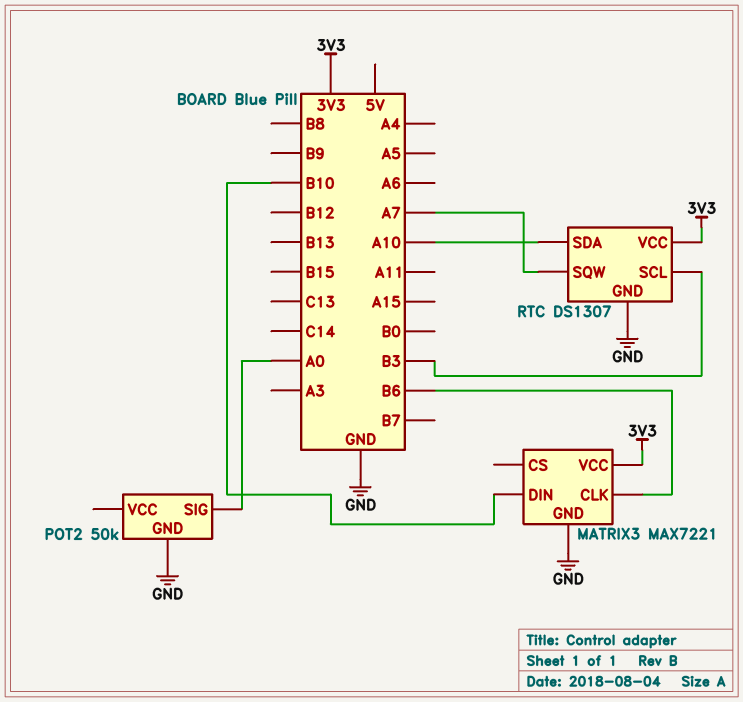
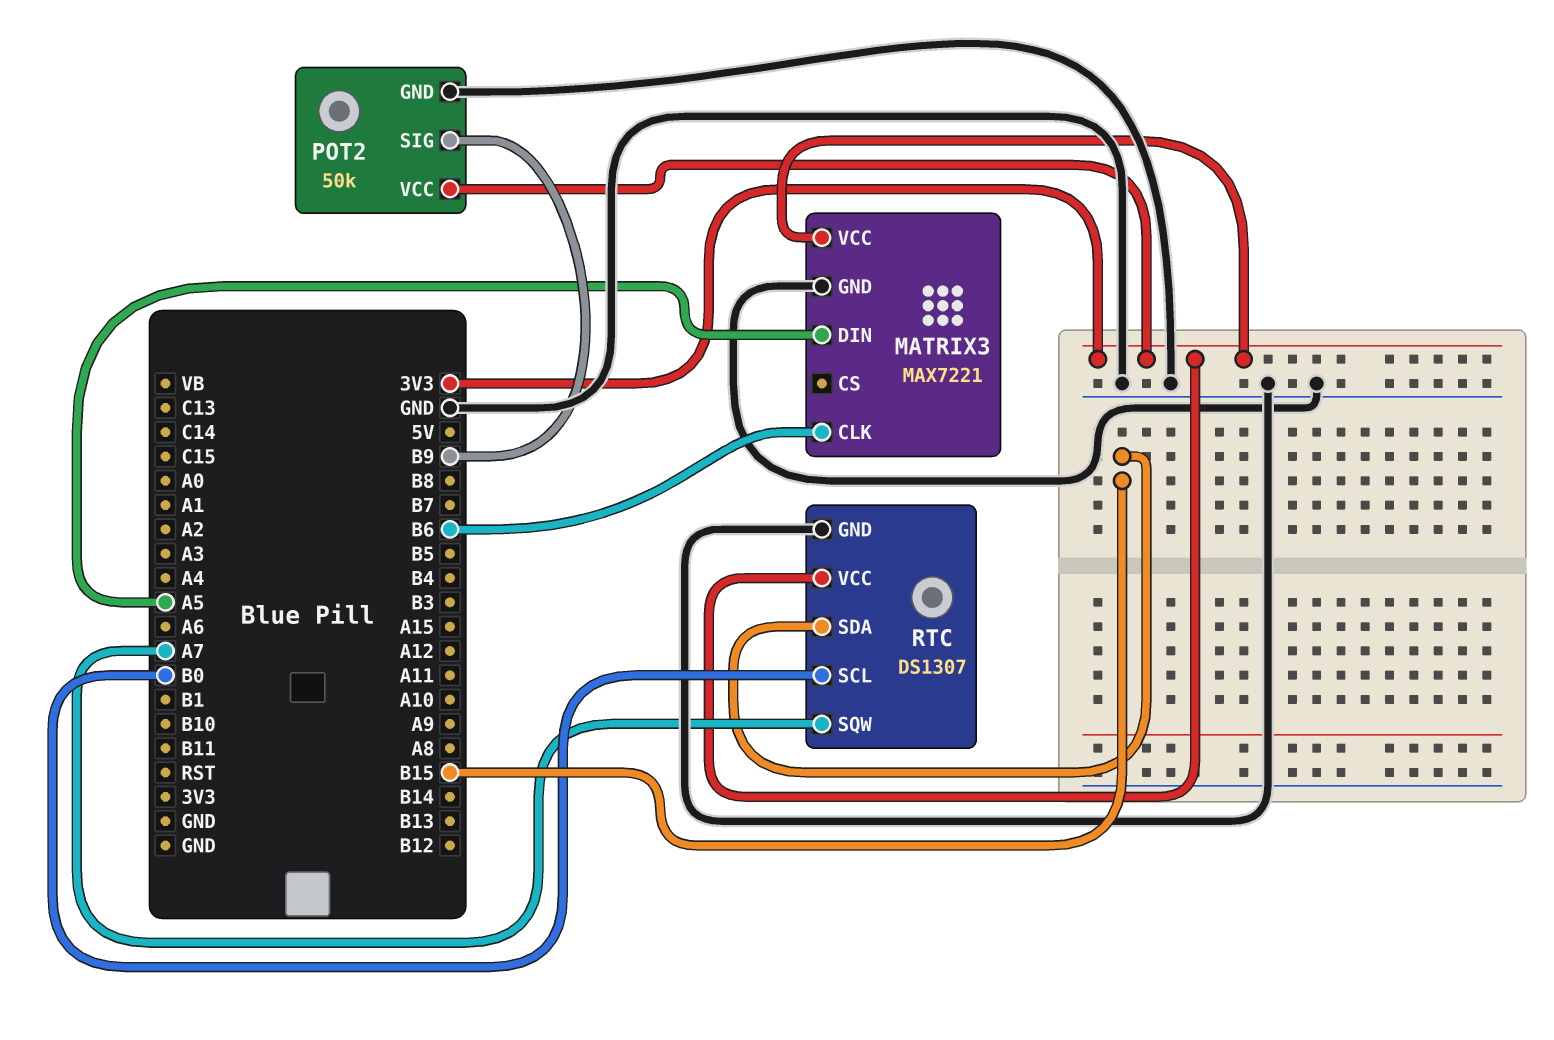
MATRIX3 pin DIN: B10 -> A5
POT2 pin SIG: A0 -> B9
POT2 pin VCC: none -> 3V3
RTC pin SCL: B3 -> B0
RTC pin SDA: A10 -> B15

